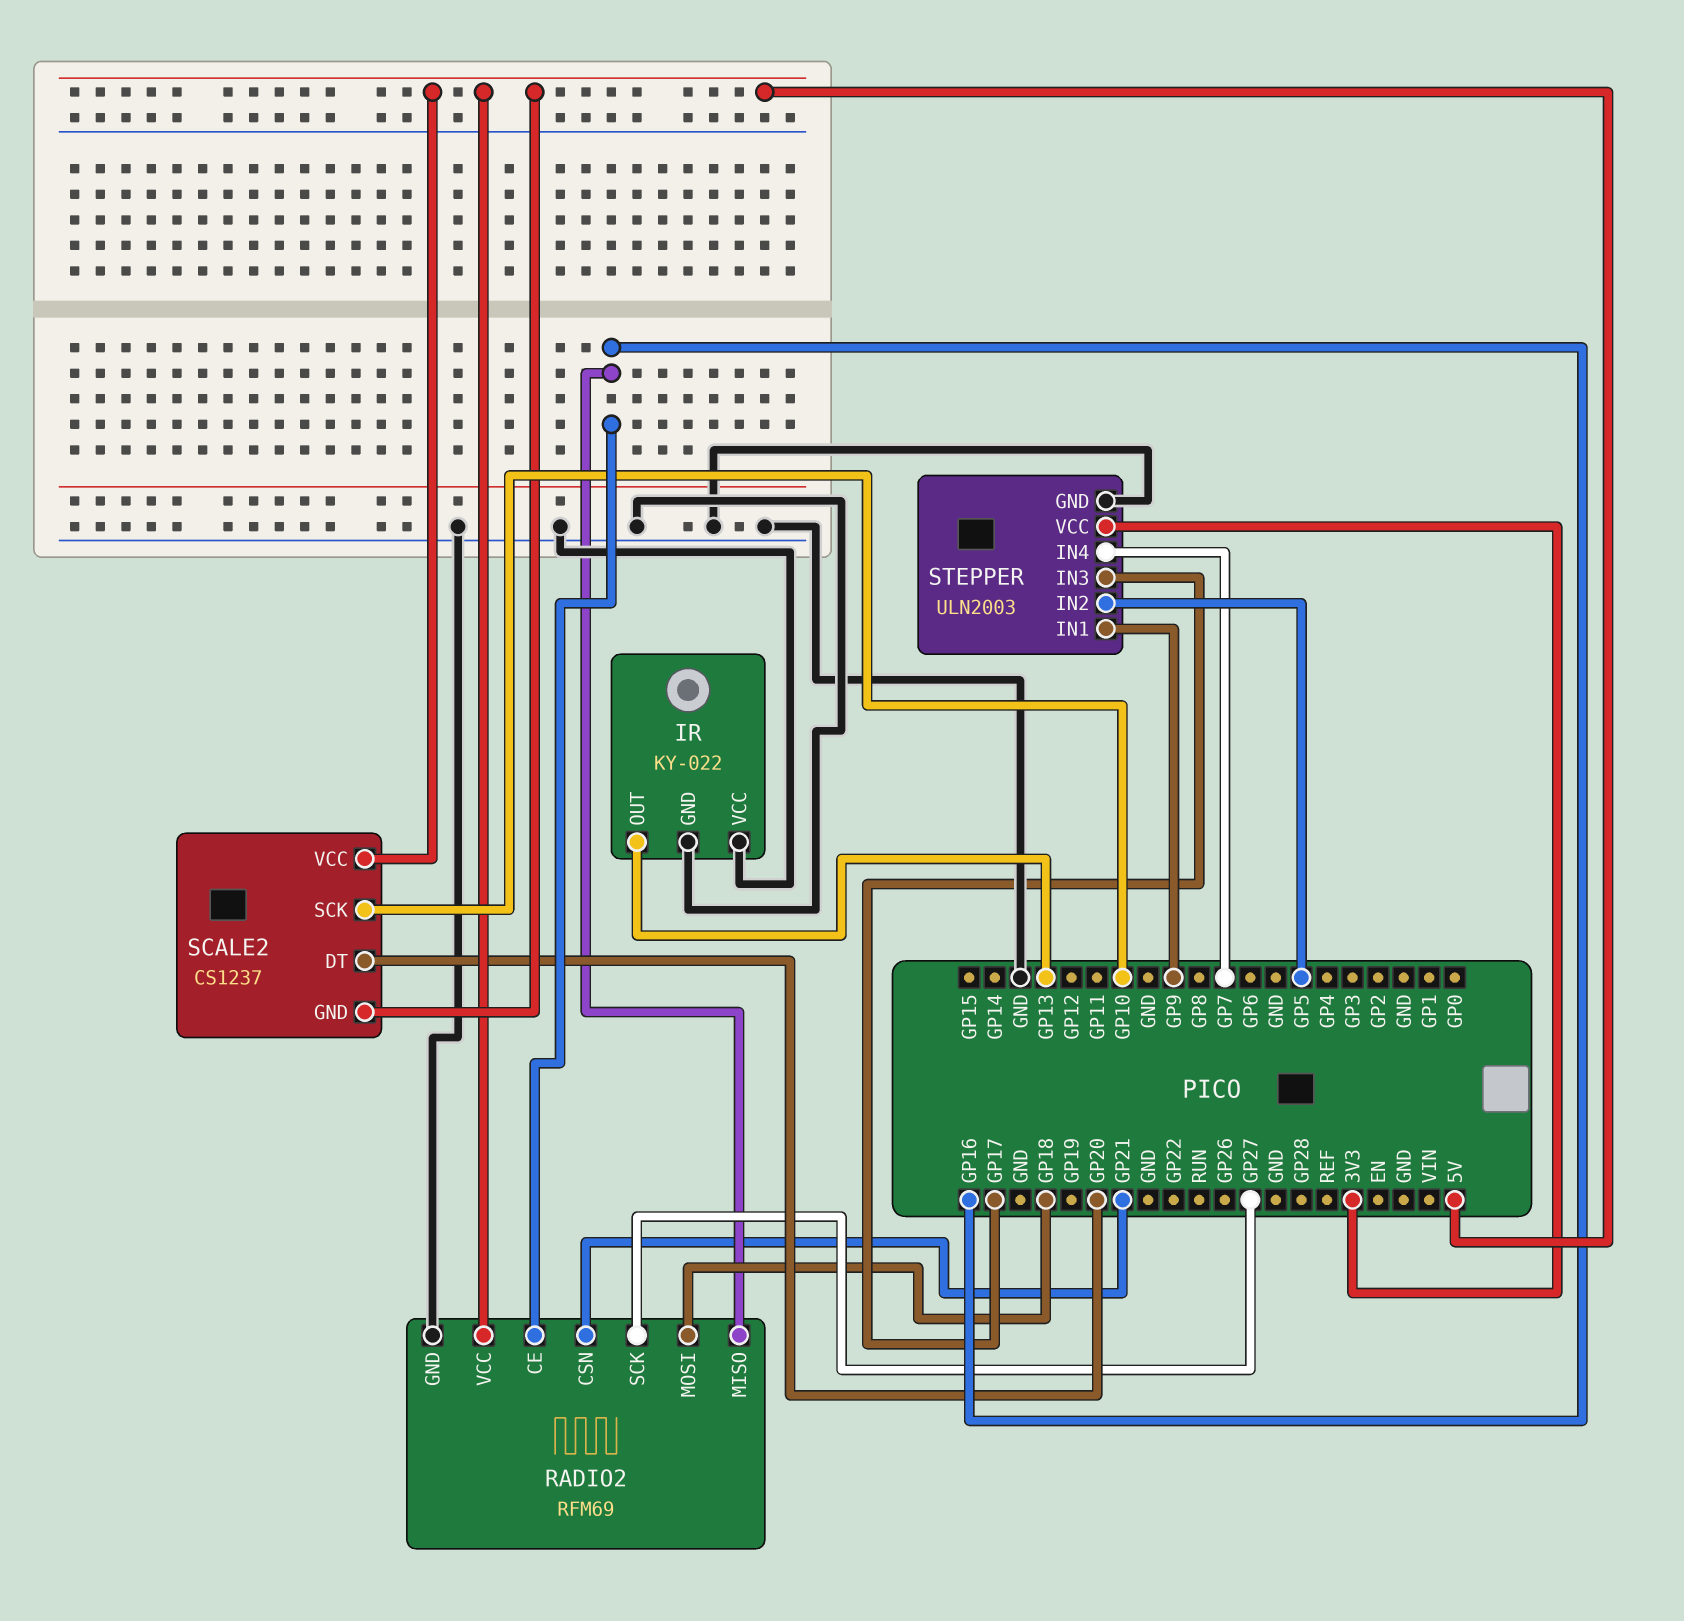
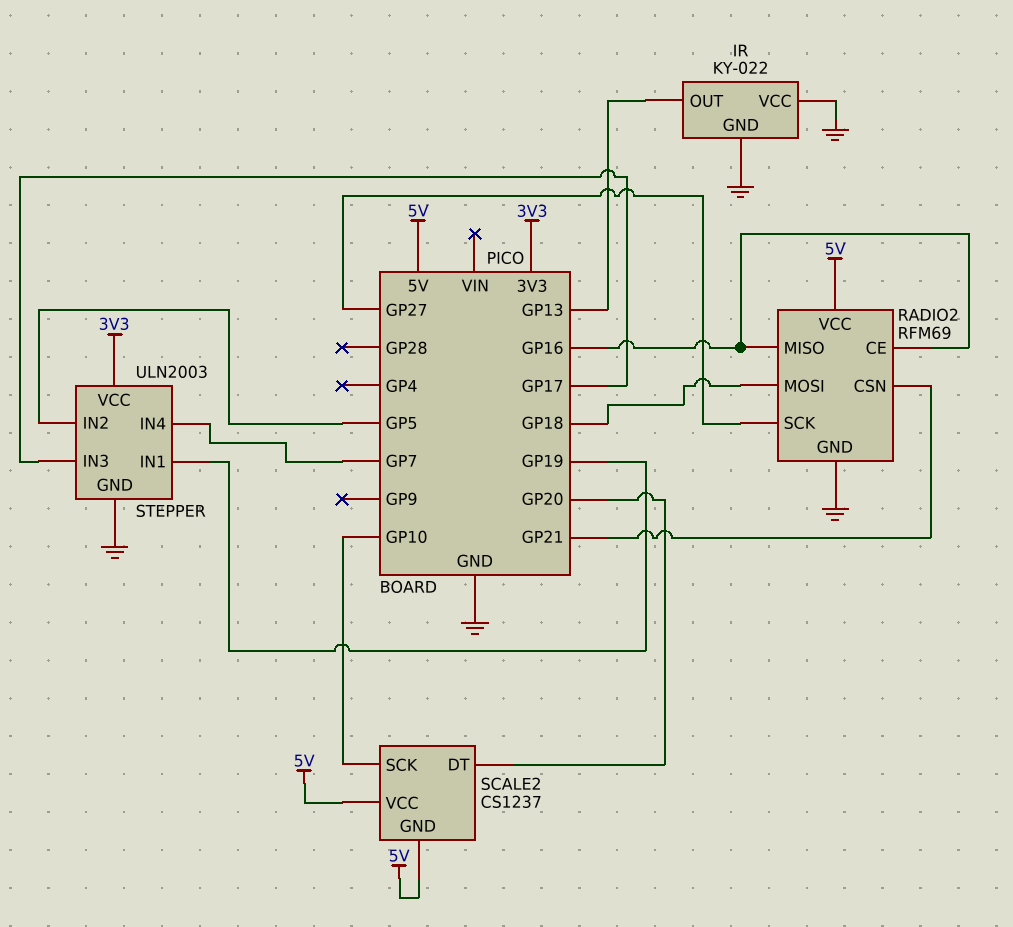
STEPPER pin IN1: GP9 -> GP19

